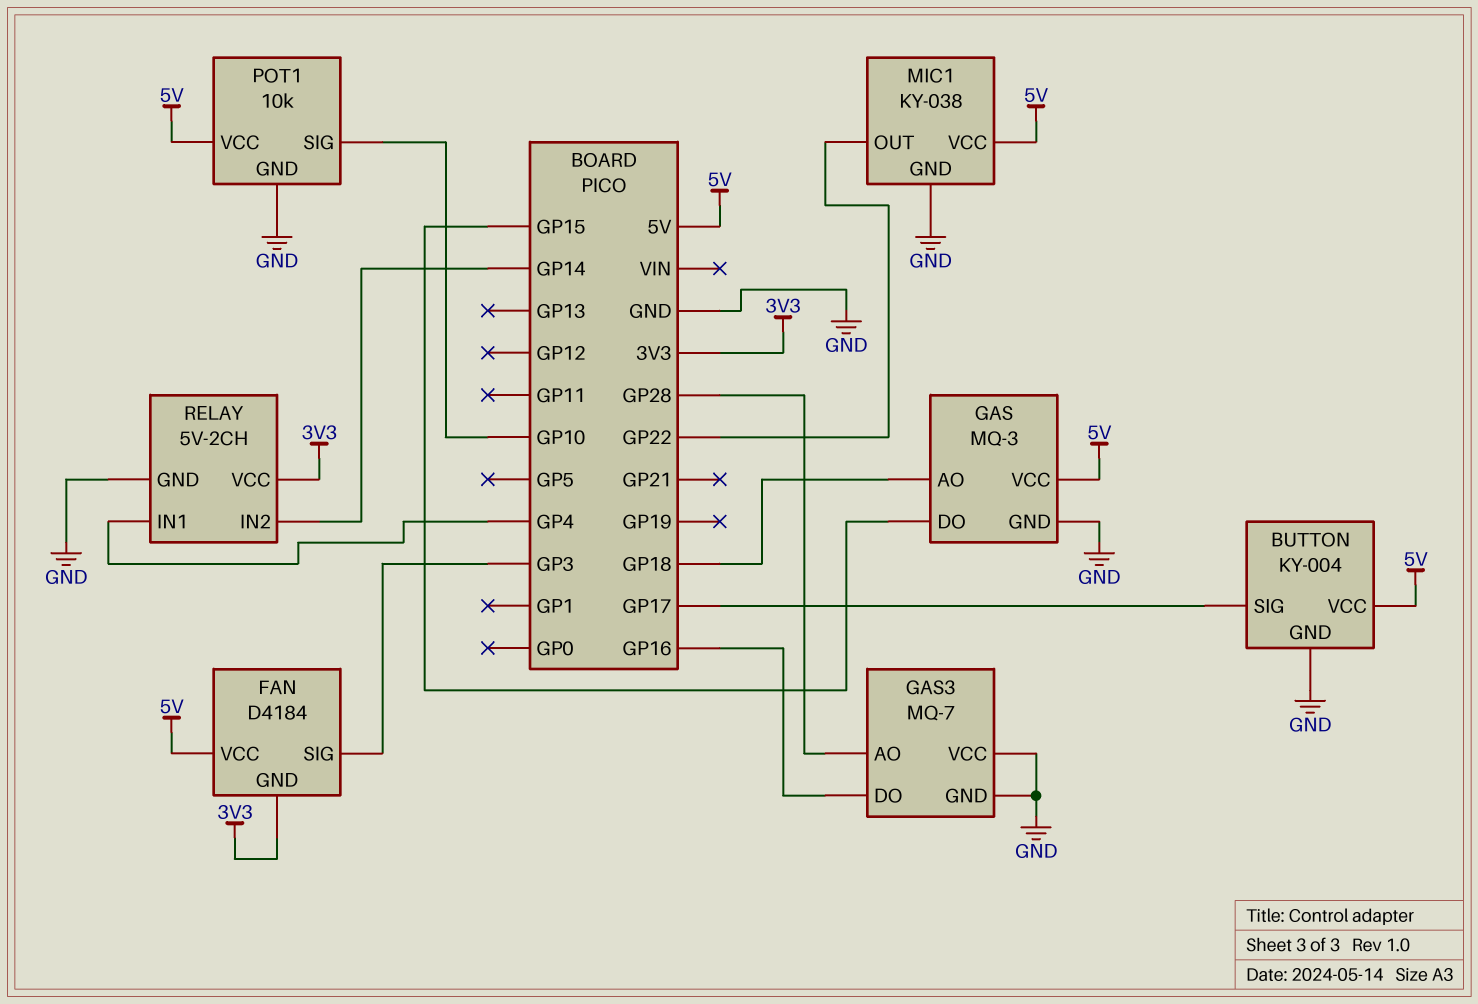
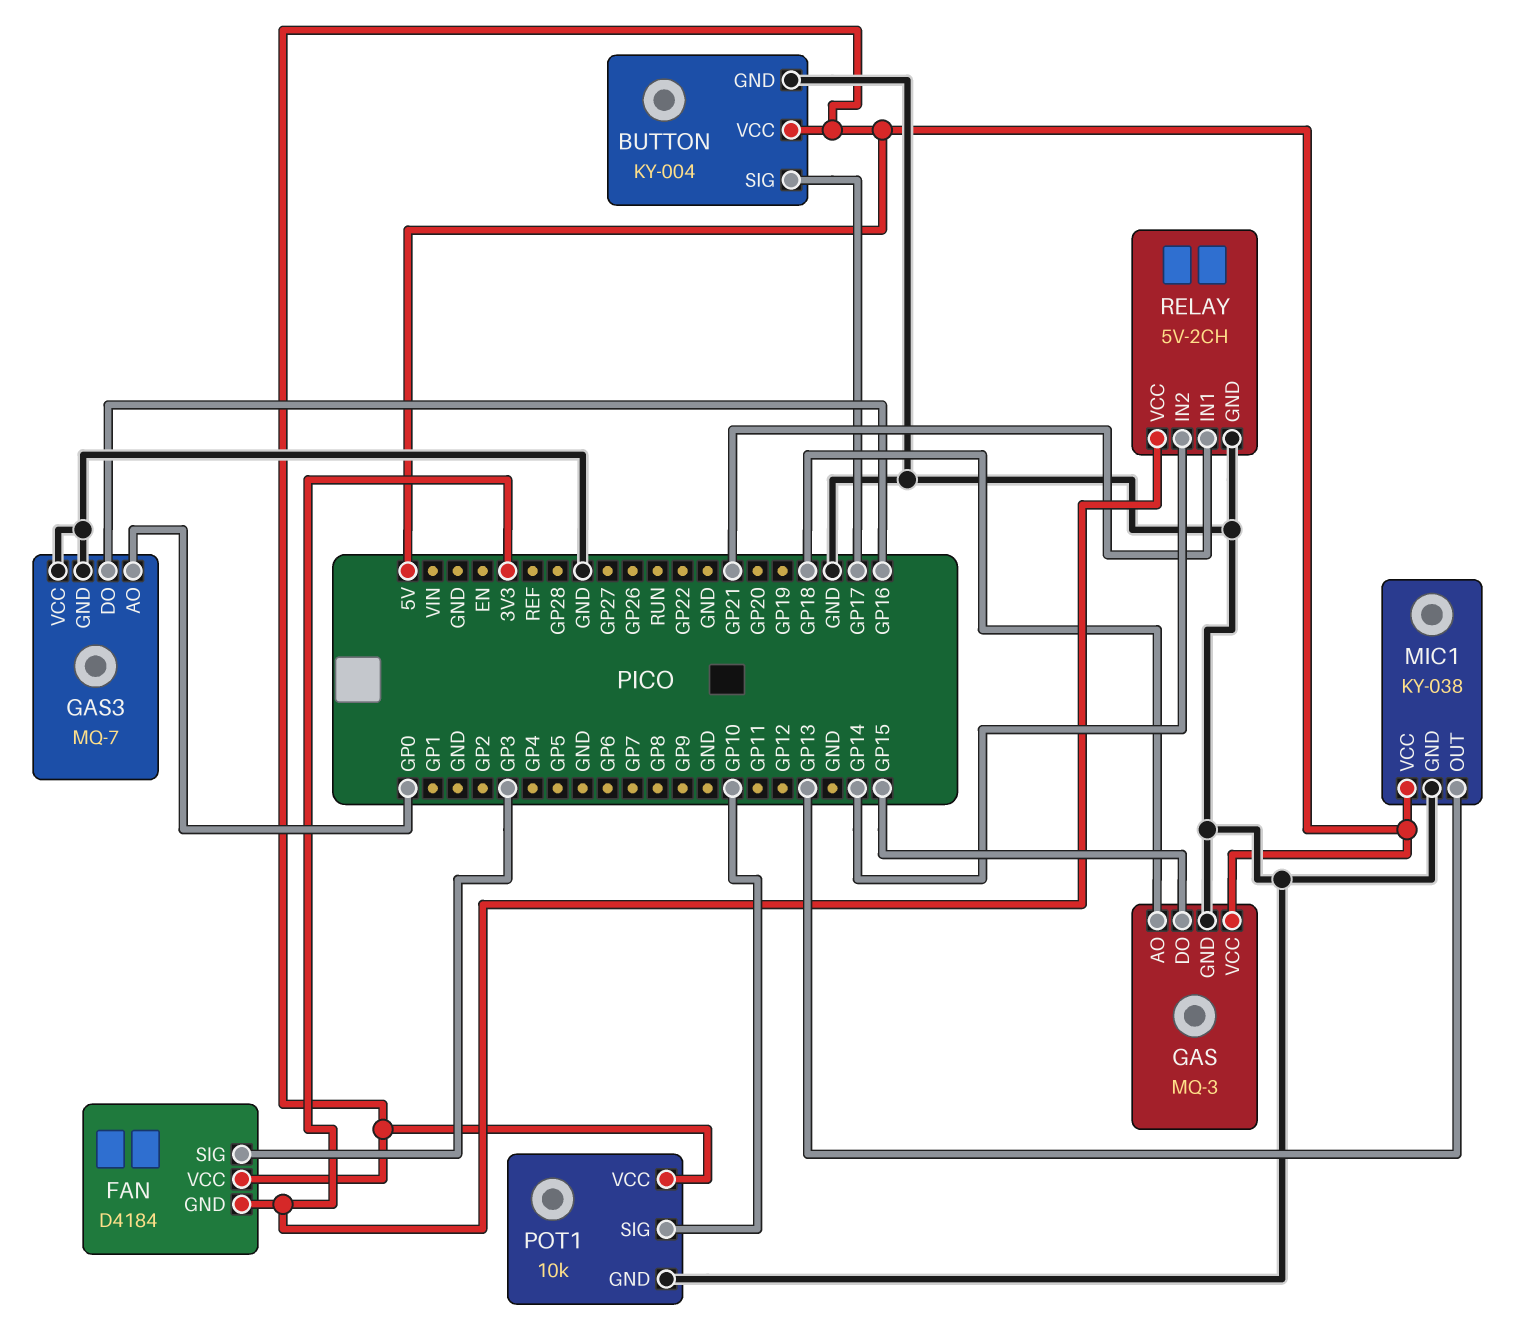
GAS3 pin AO: GP28 -> GP0
MIC1 pin OUT: GP22 -> GP13
RELAY pin IN1: GP4 -> GP21

